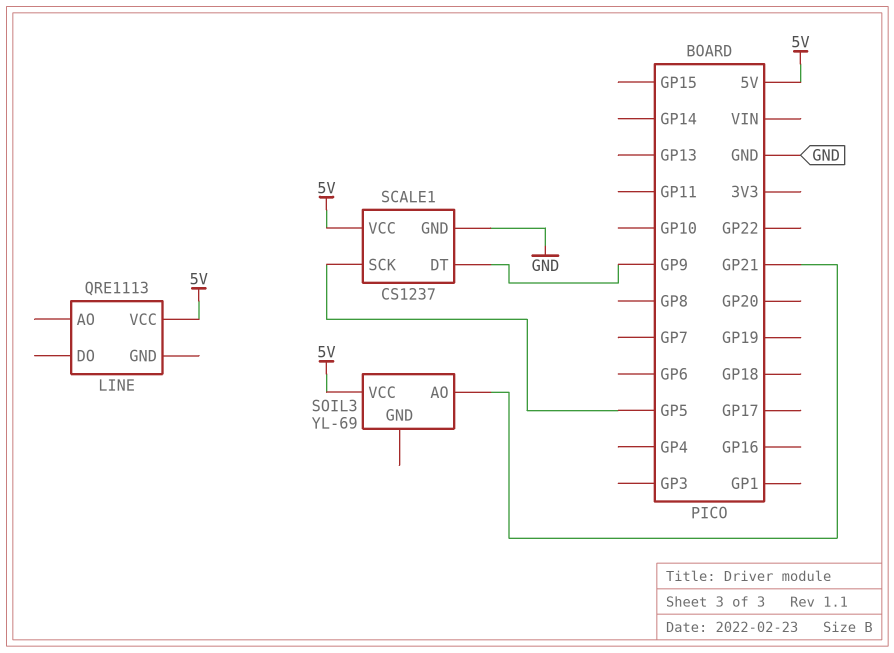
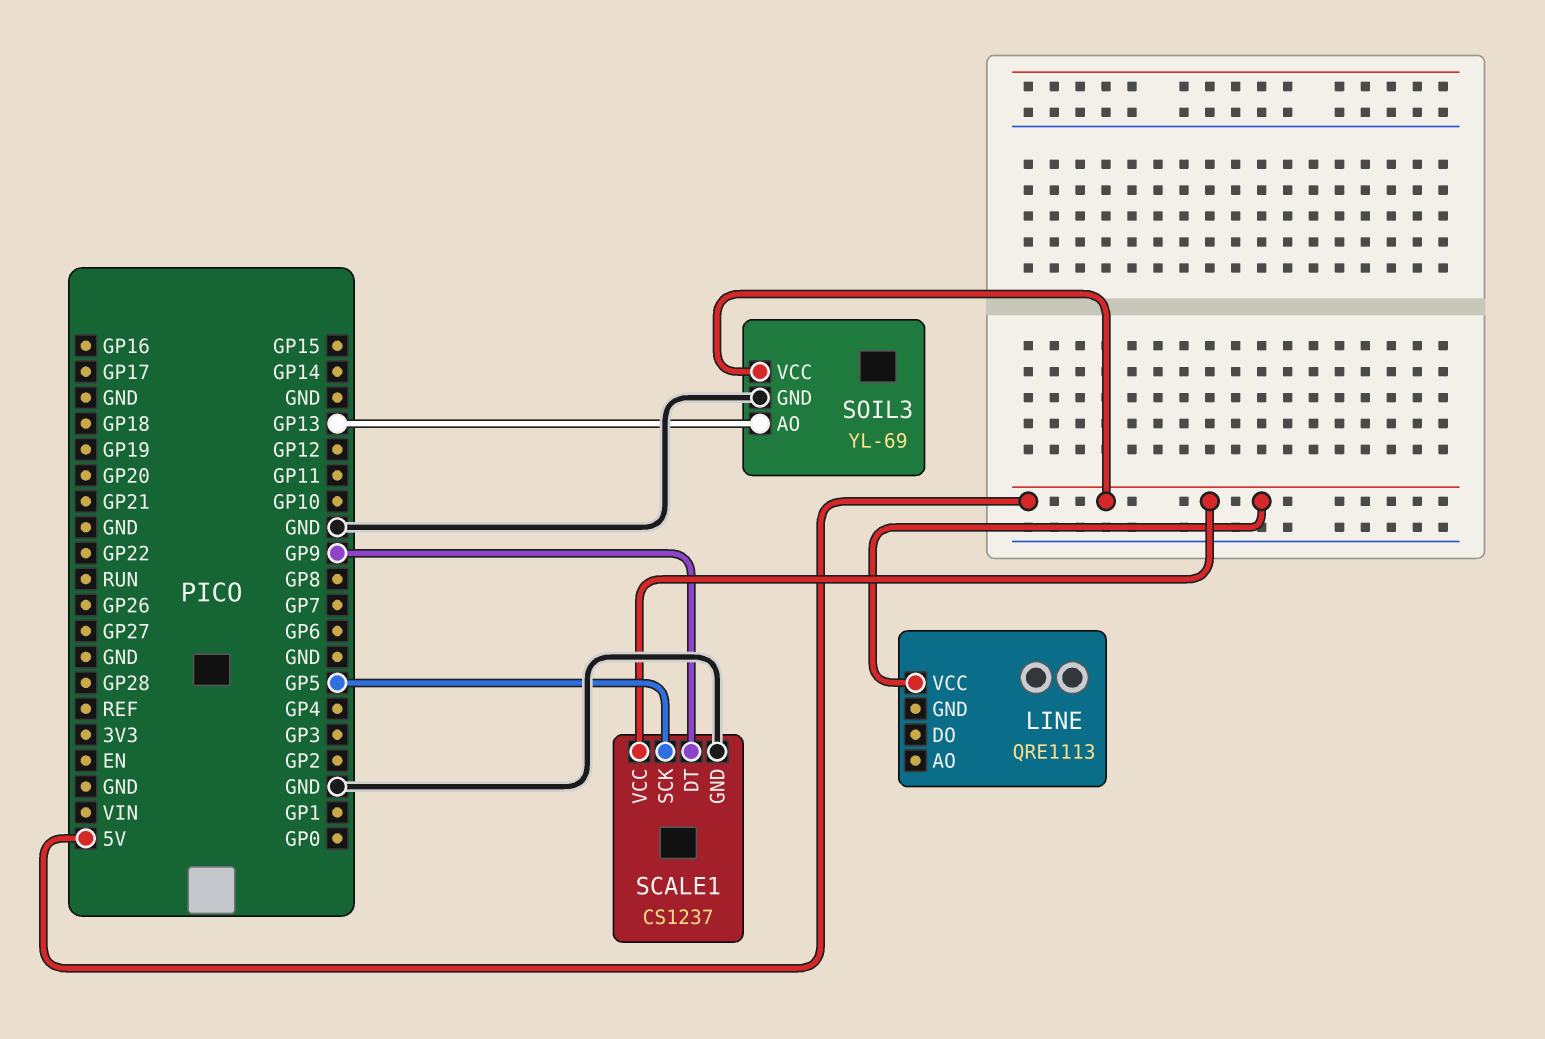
SOIL3 pin AO: GP21 -> GP13
SOIL3 pin GND: none -> GND

